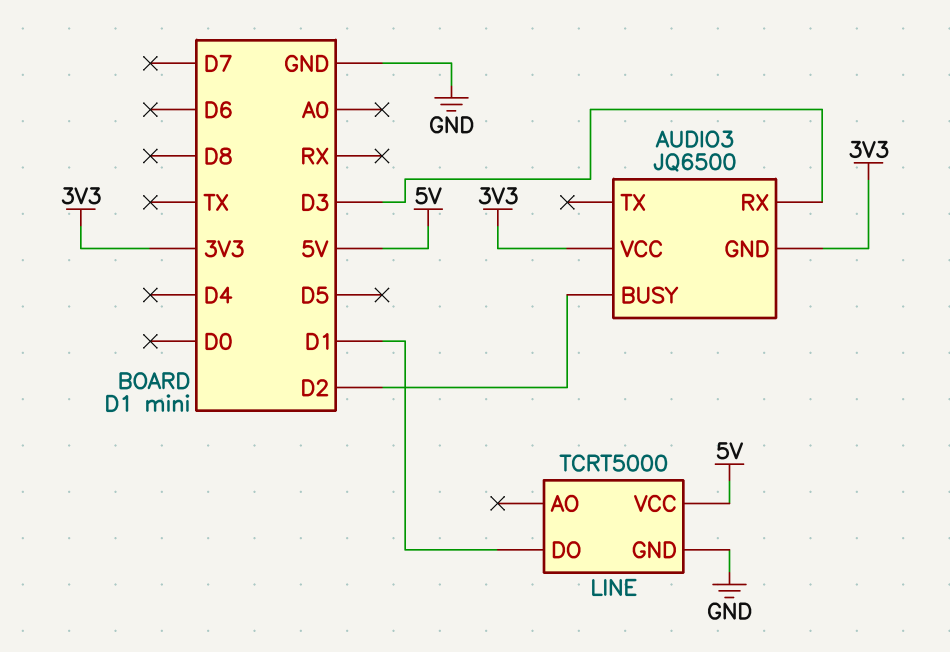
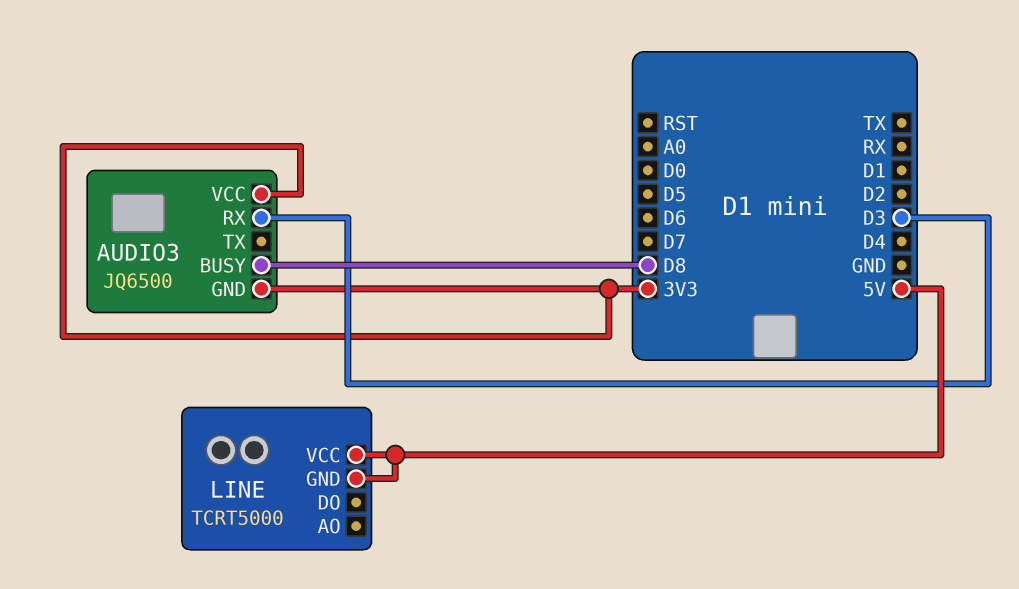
AUDIO3 pin BUSY: D2 -> D8
LINE pin DO: D1 -> none
LINE pin GND: GND -> 5V

